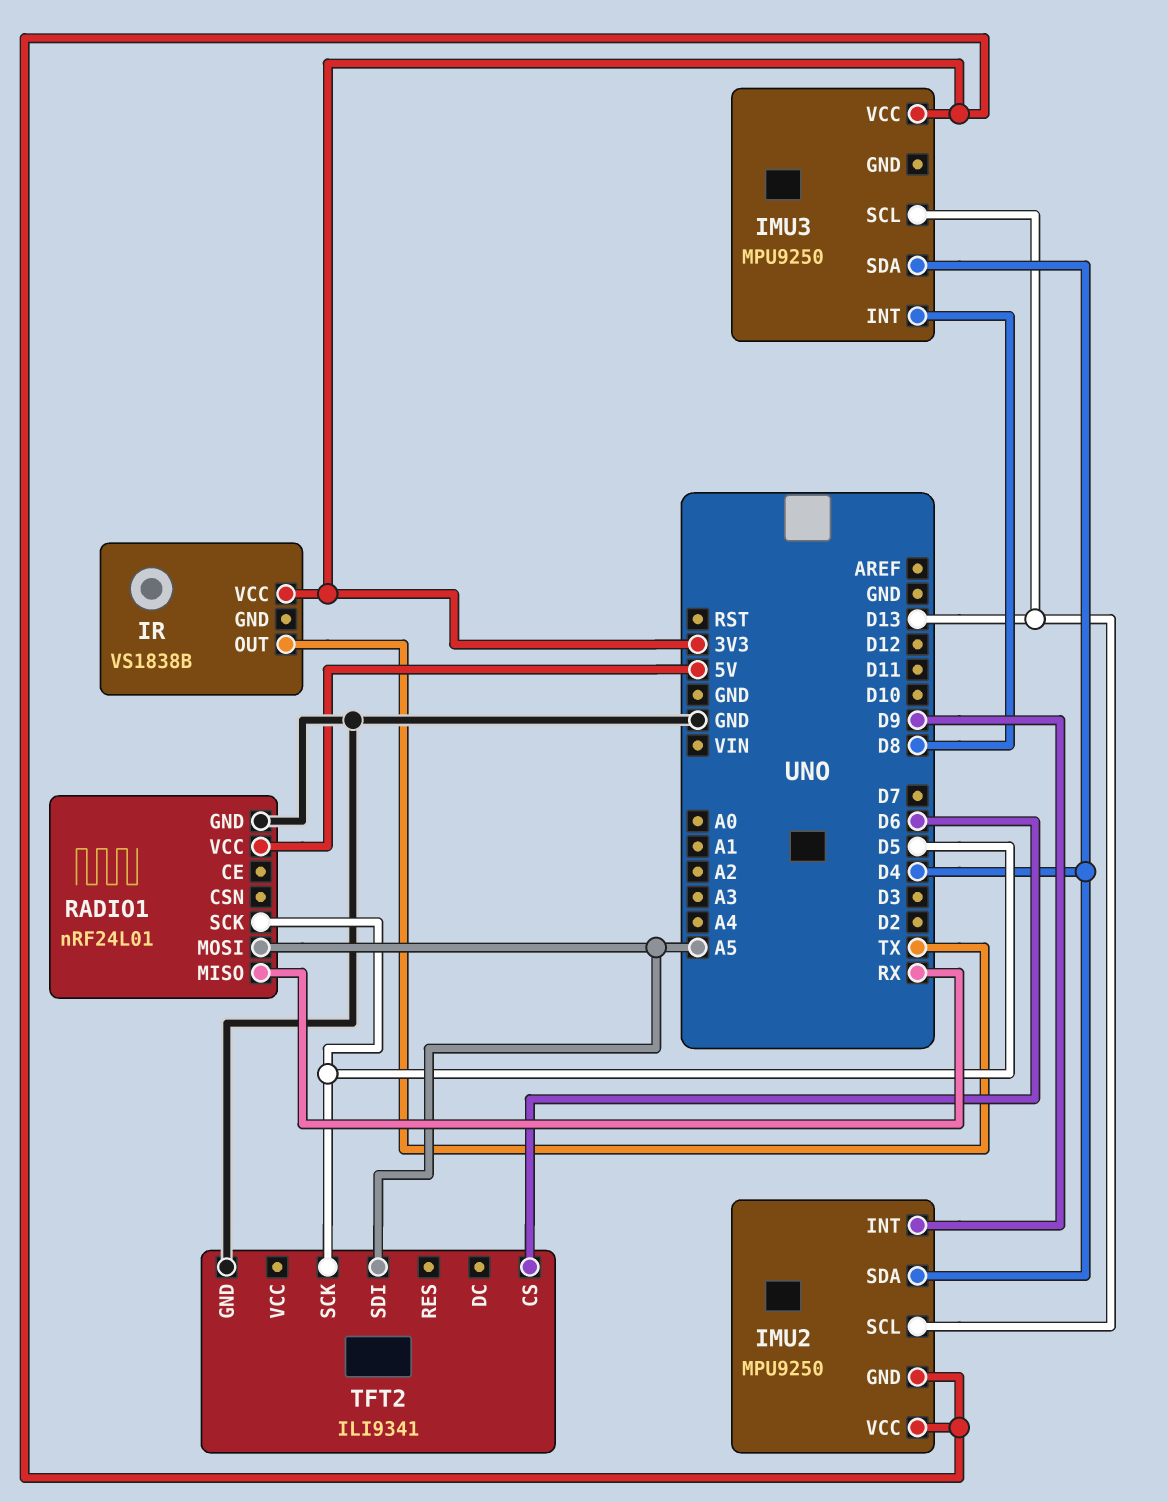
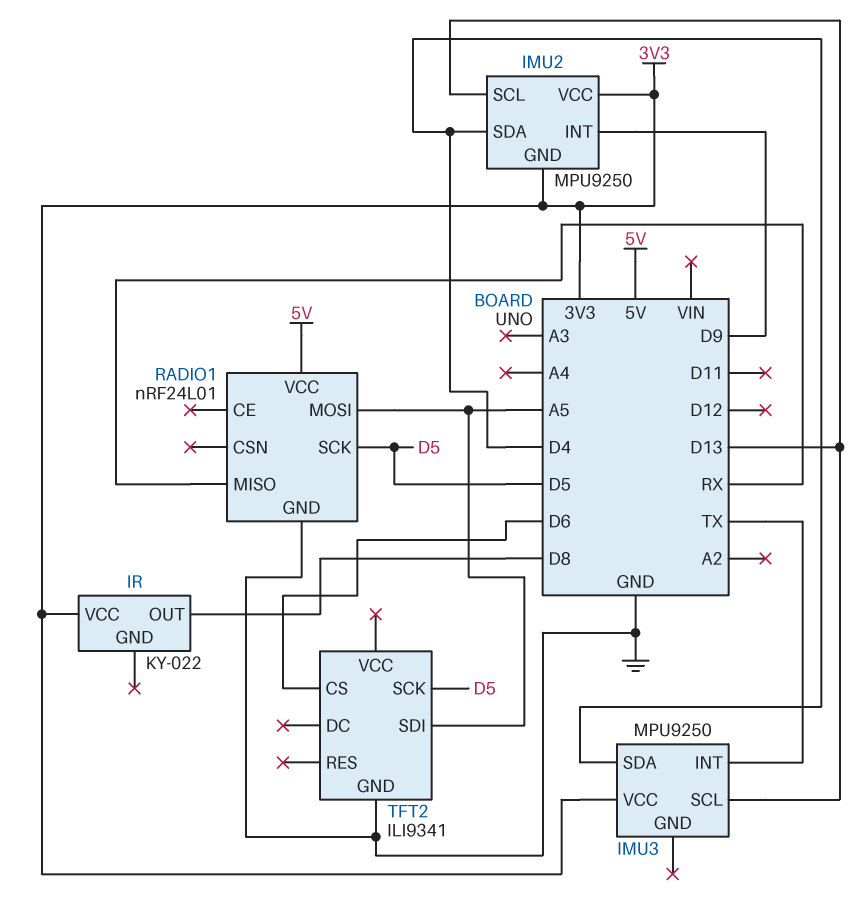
IMU3 pin INT: D8 -> TX
IR: VS1838B -> KY-022
IR pin OUT: TX -> D8

